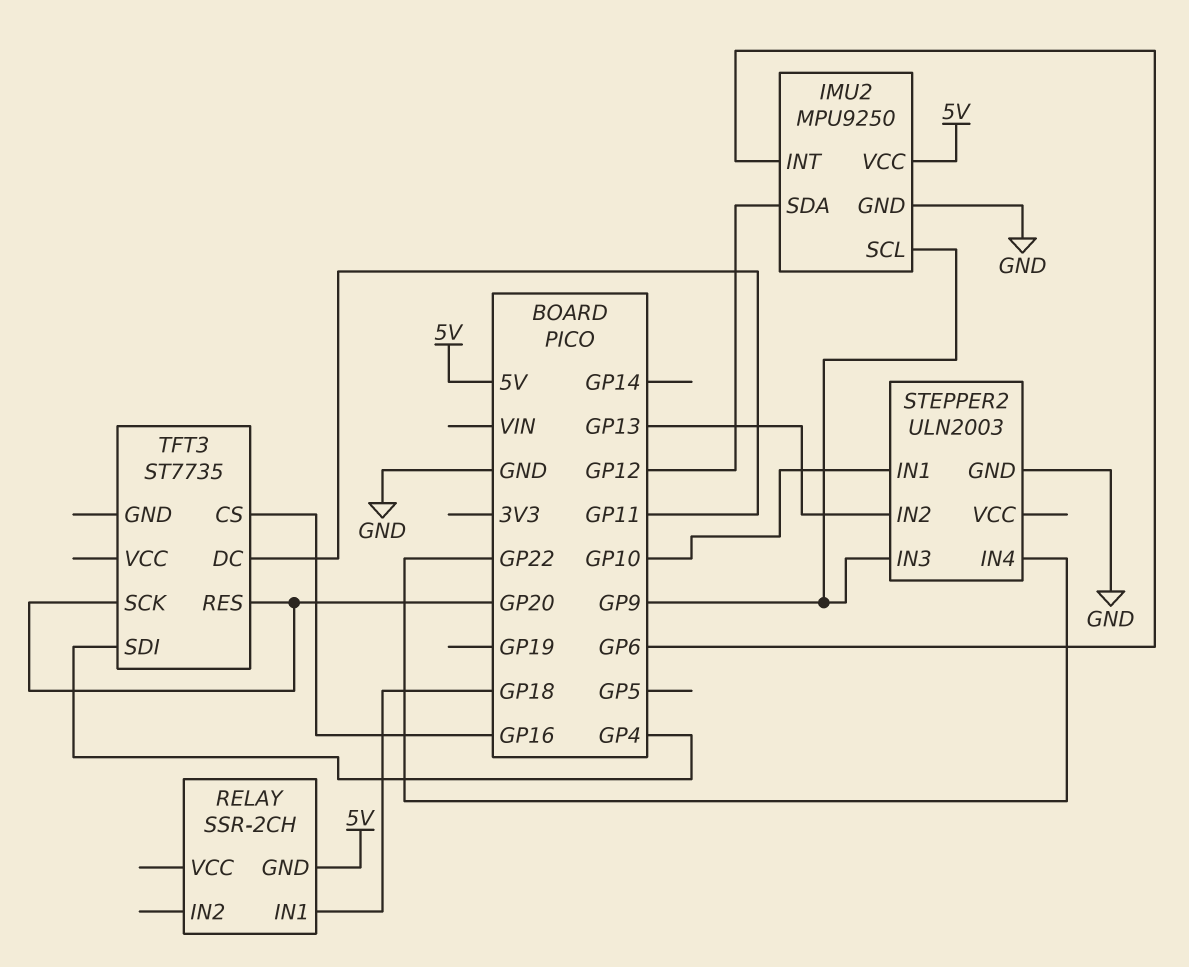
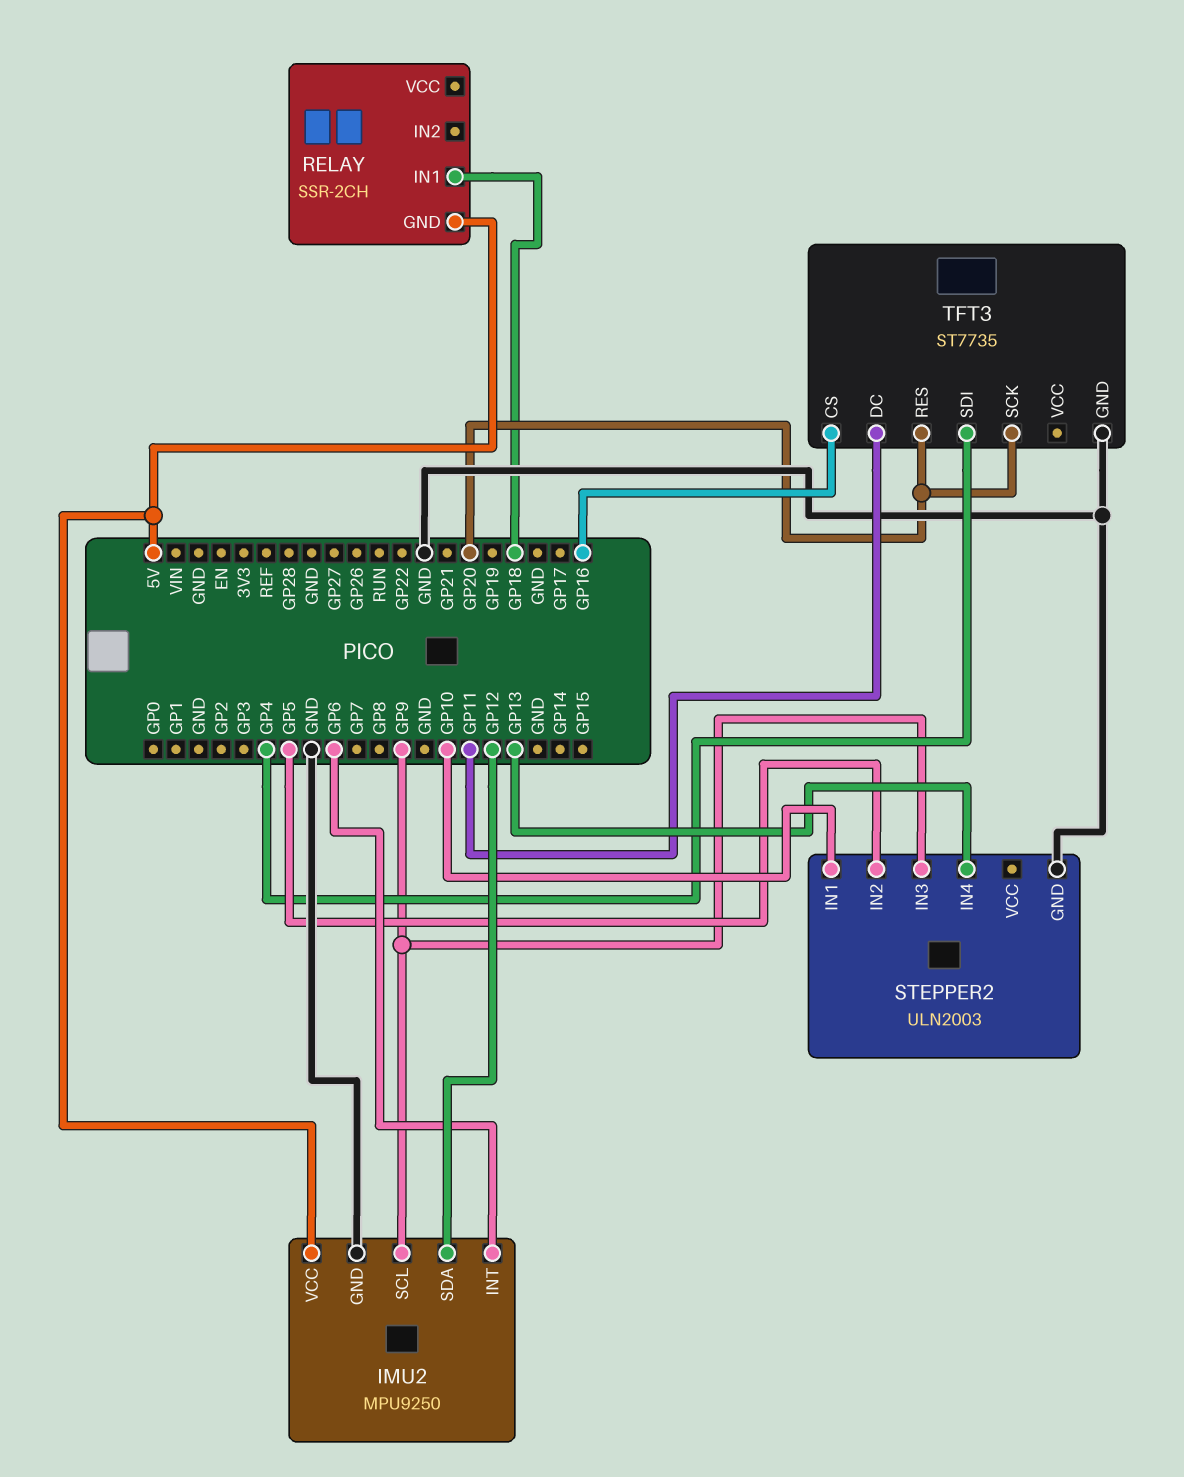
STEPPER2 pin IN2: GP13 -> GP5
STEPPER2 pin IN4: GP22 -> GP13
TFT3 pin GND: none -> GND

